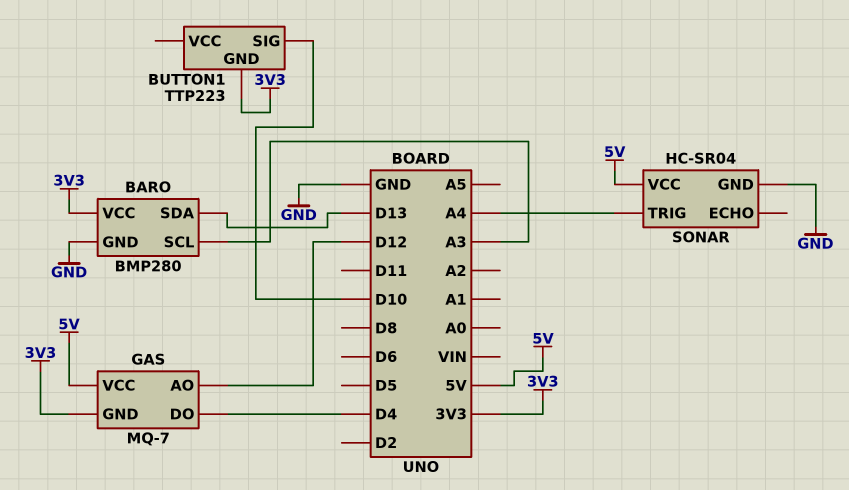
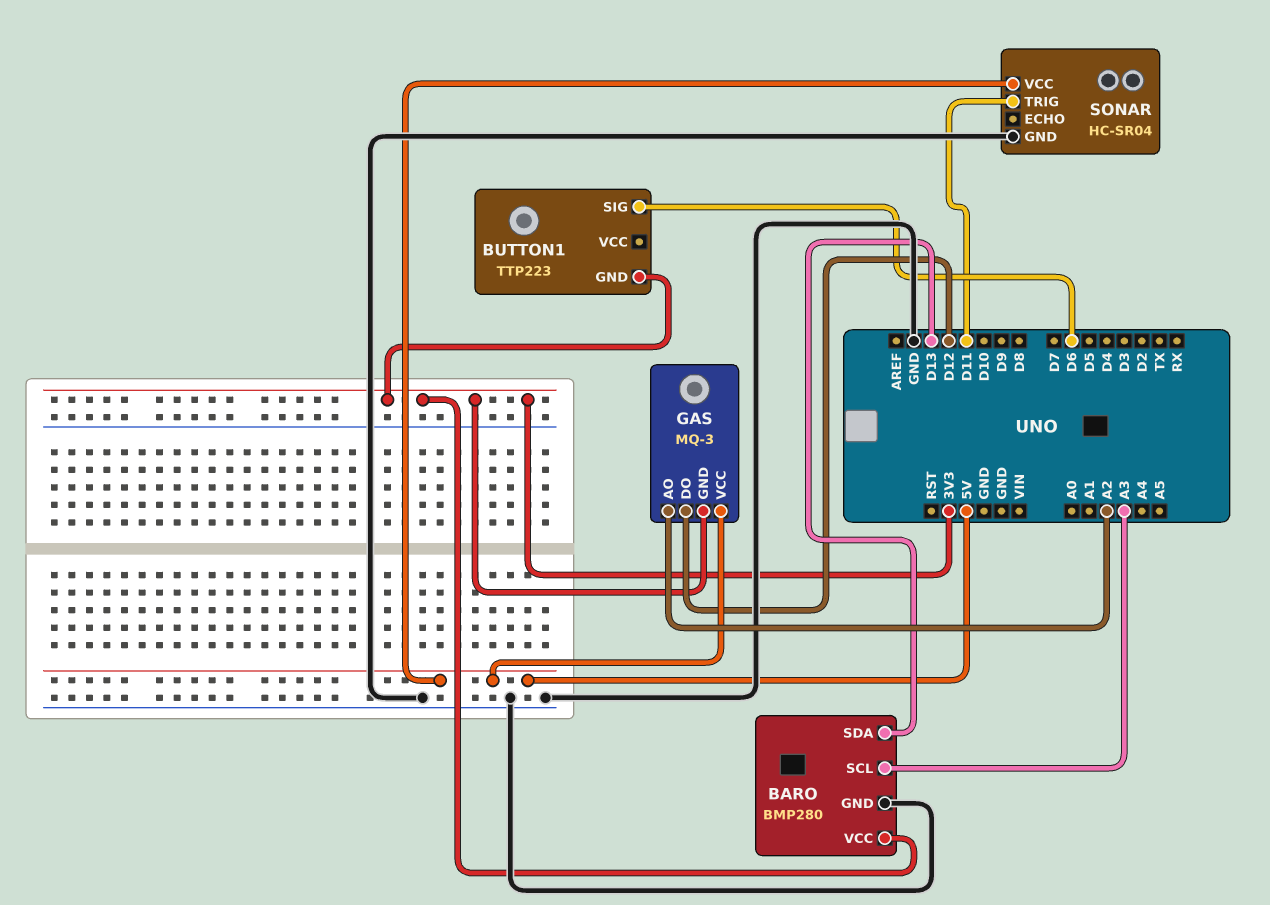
BUTTON1 pin SIG: D10 -> D6
GAS: MQ-7 -> MQ-3
GAS pin AO: D12 -> A2
GAS pin DO: D4 -> D12
SONAR pin TRIG: A4 -> D11

